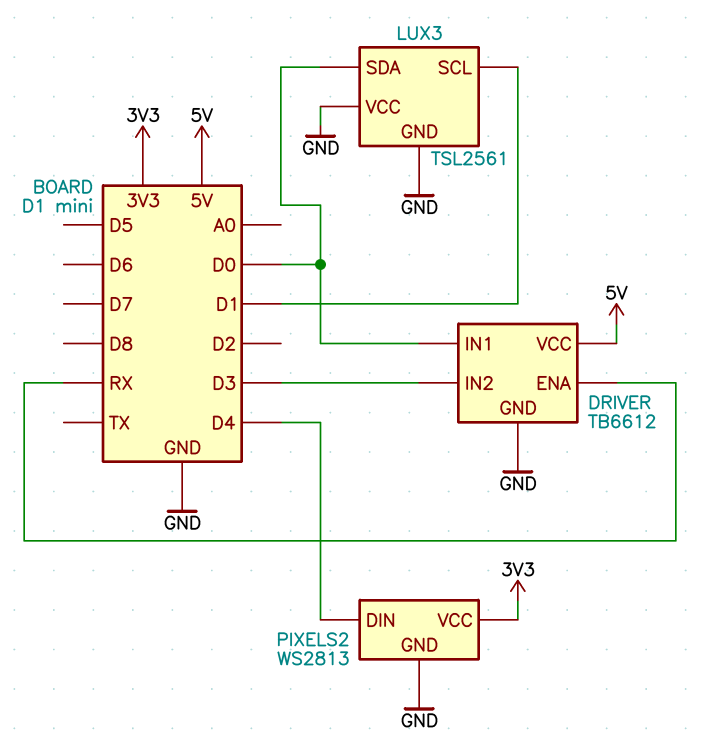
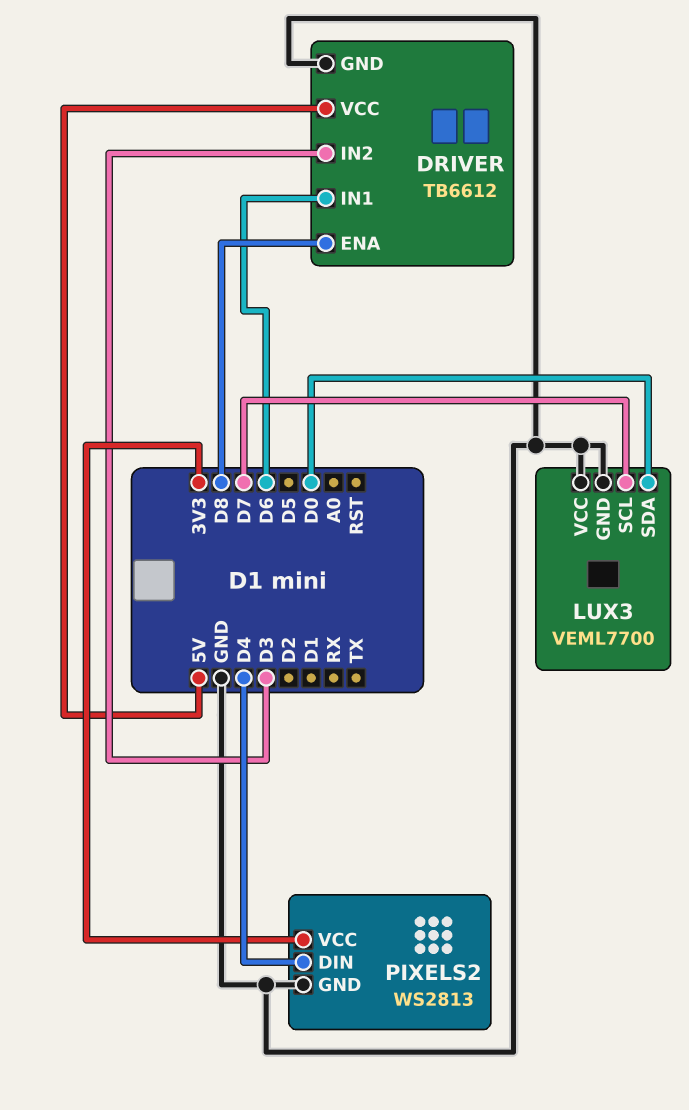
DRIVER pin ENA: RX -> D8
DRIVER pin IN1: D0 -> D6
LUX3: TSL2561 -> VEML7700
LUX3 pin SCL: D1 -> D7

